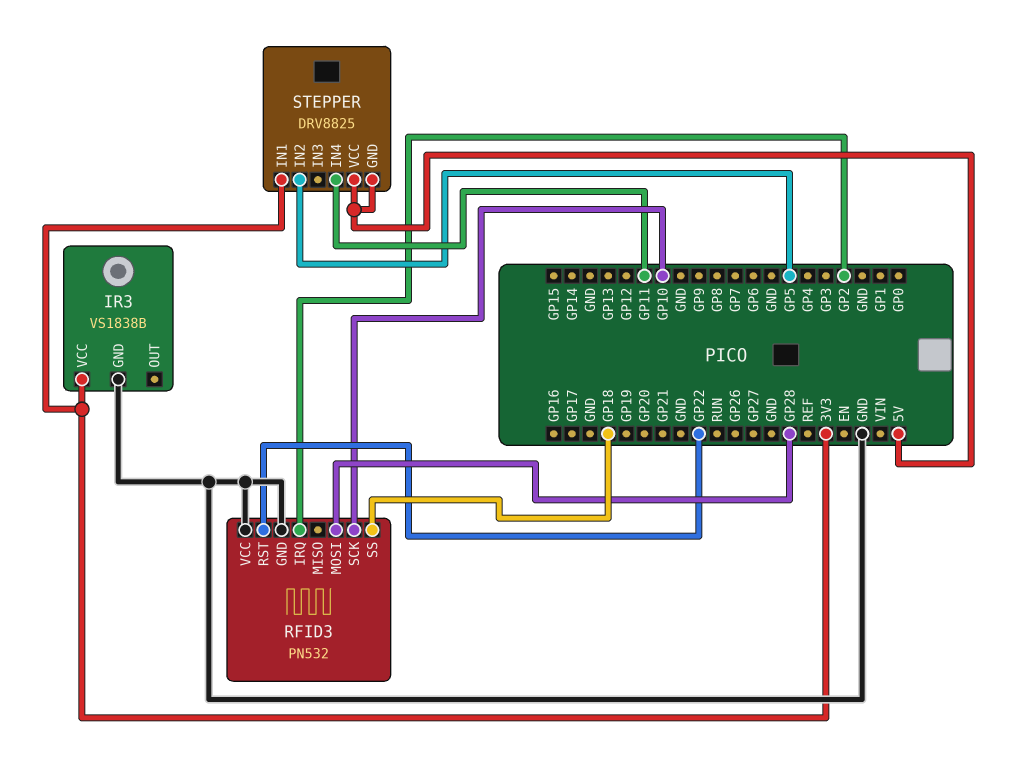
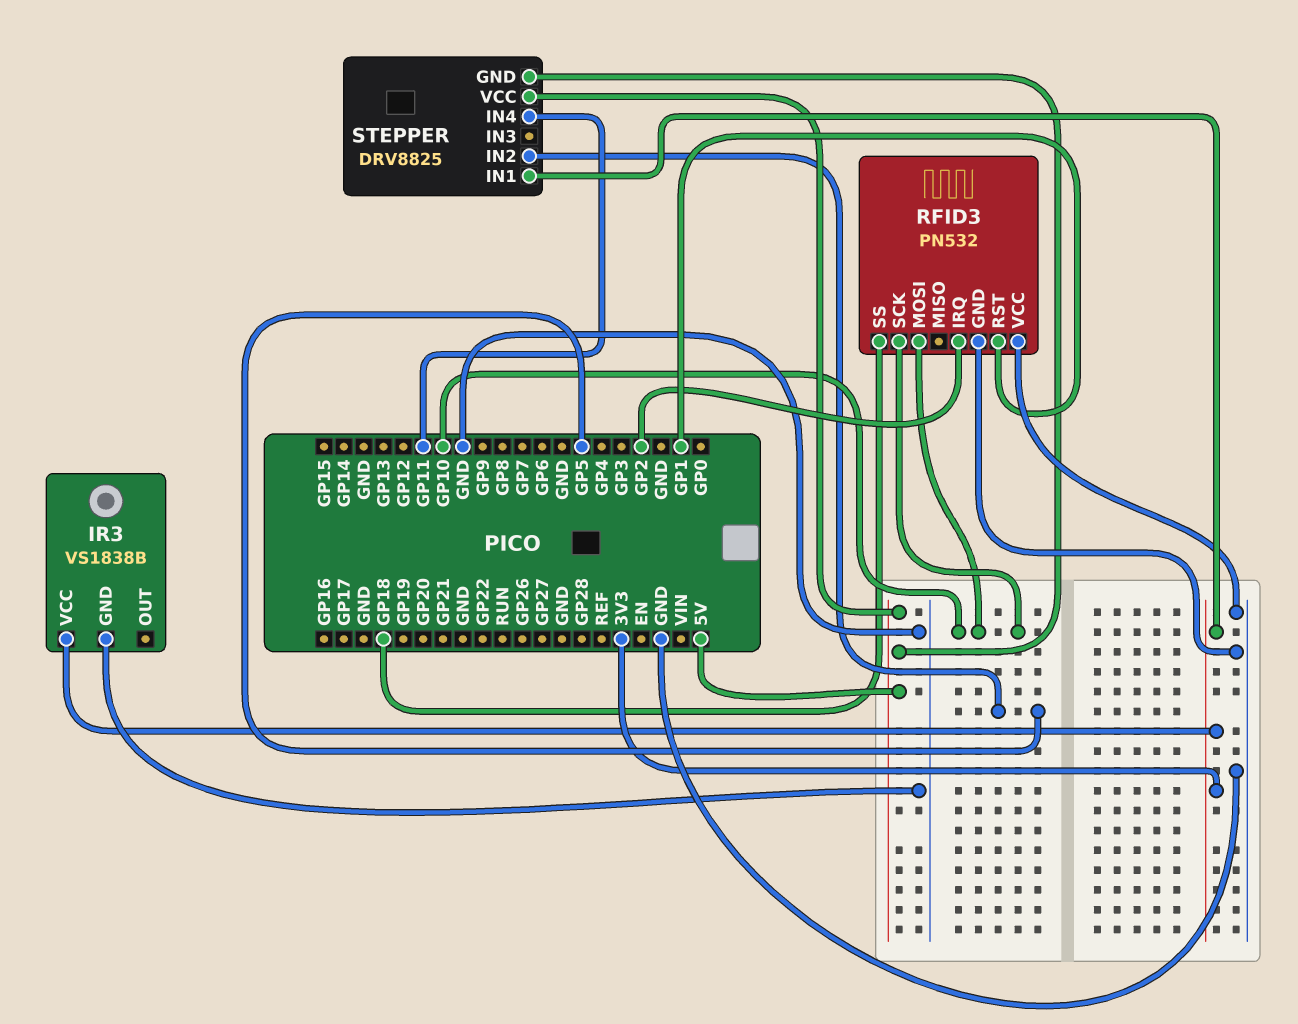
RFID3 pin MOSI: GP28 -> GP10
RFID3 pin RST: GP22 -> GP1

